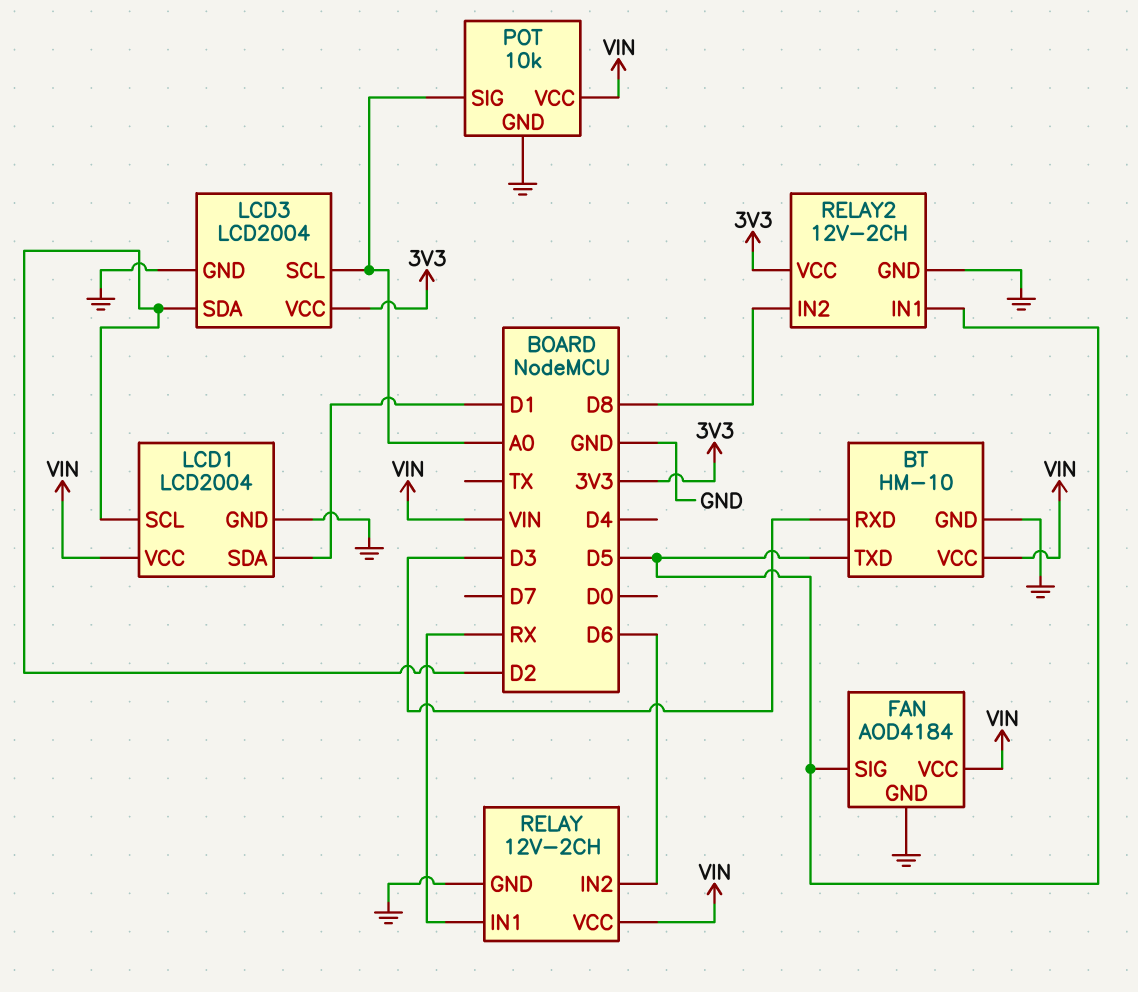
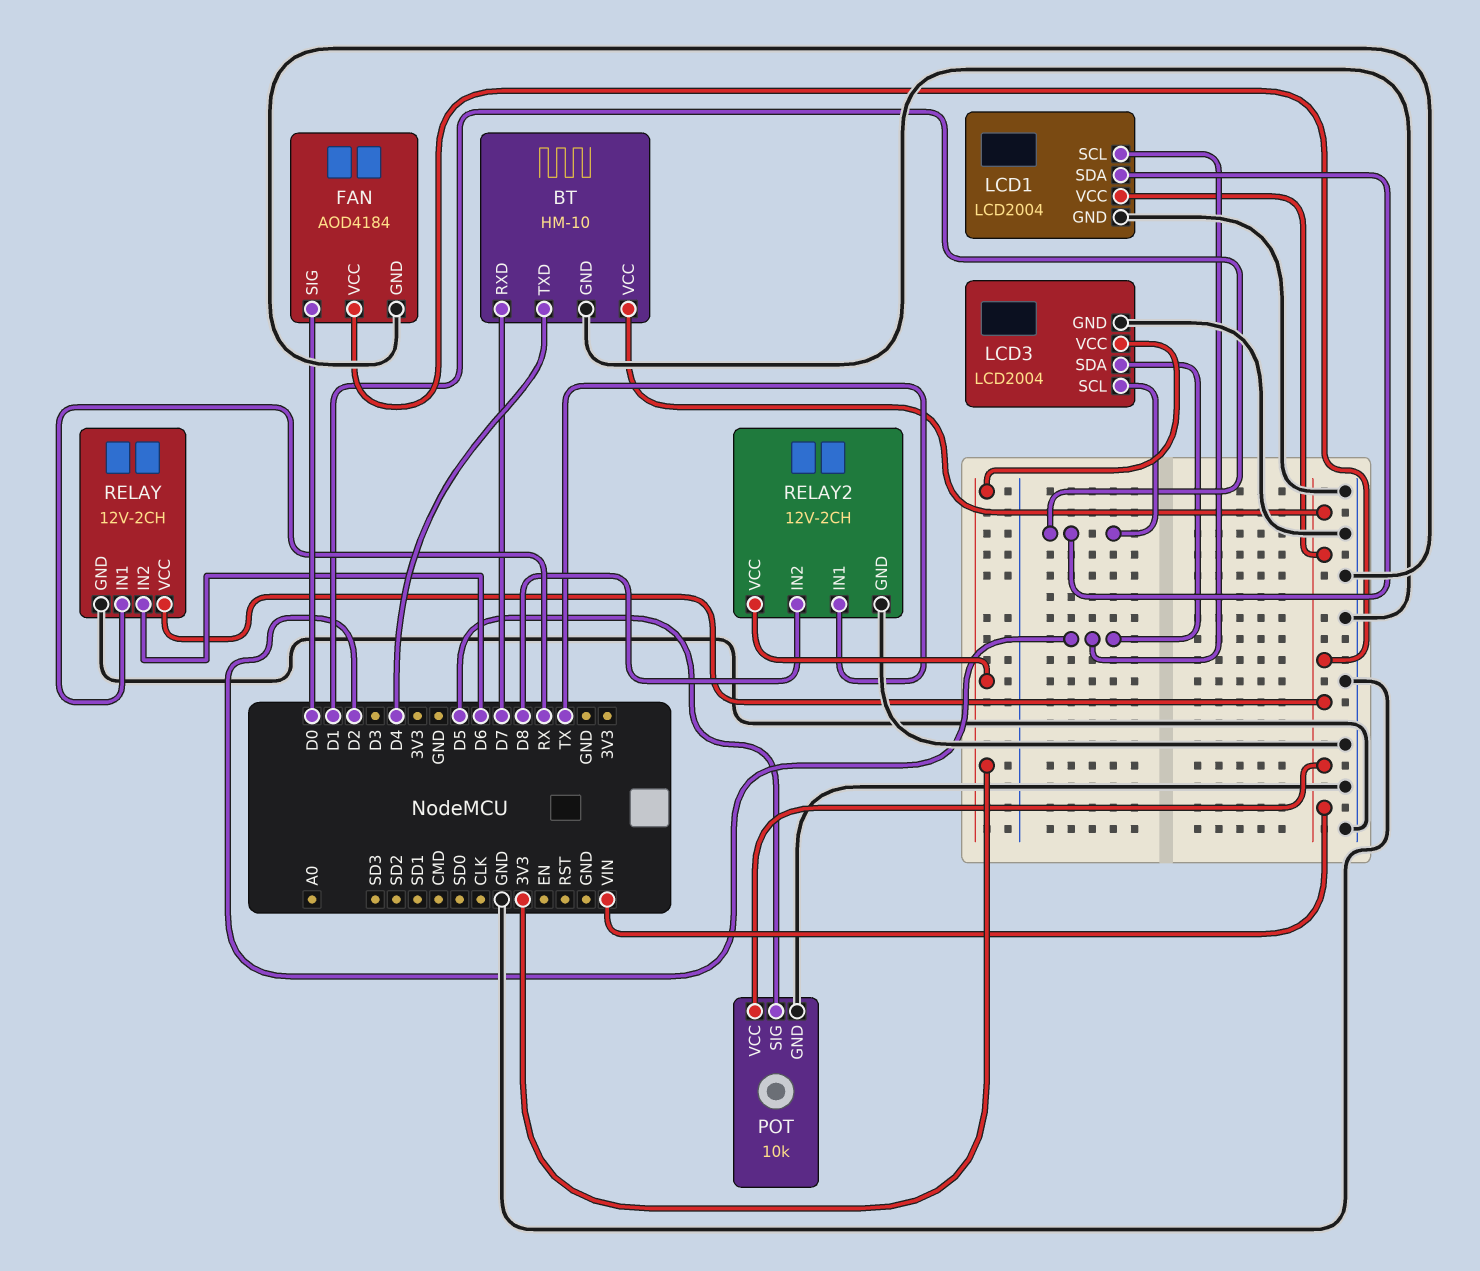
BT pin RXD: D3 -> D7
BT pin TXD: D5 -> D4
FAN pin SIG: D5 -> D0
LCD3 pin SCL: A0 -> D1
POT pin SIG: A0 -> D5
RELAY2 pin IN1: D5 -> TX

